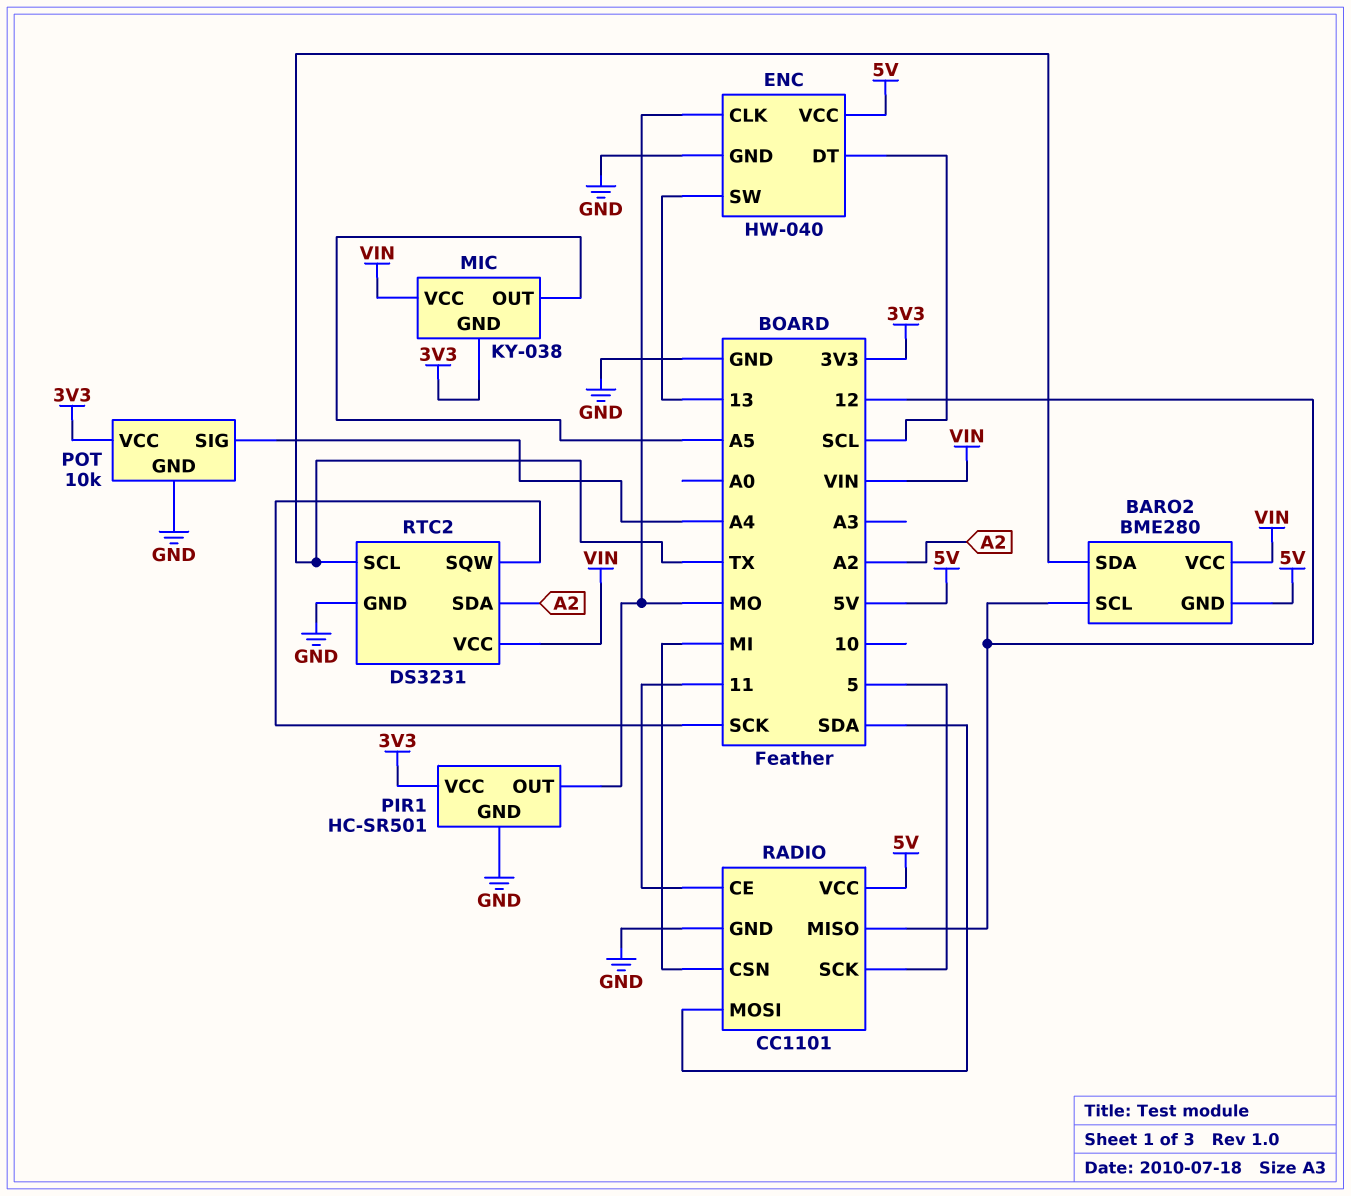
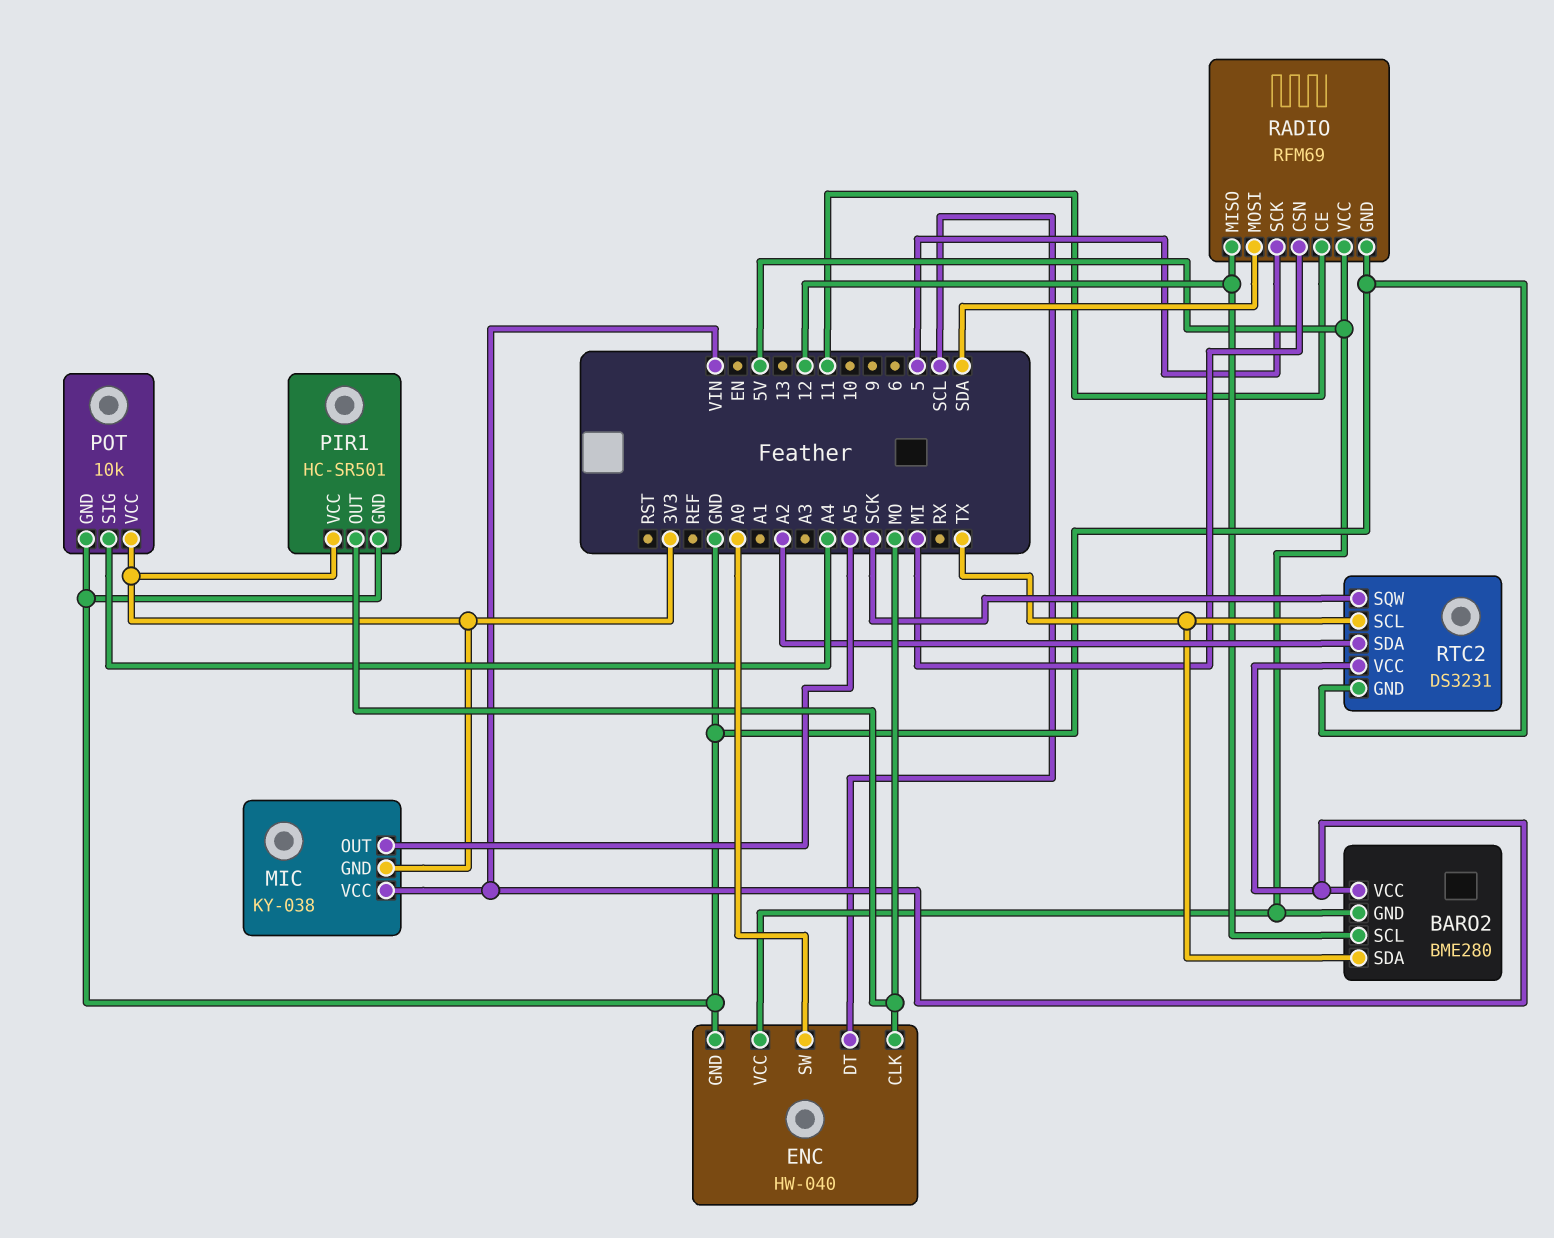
ENC pin SW: 13 -> A0
RADIO: CC1101 -> RFM69

